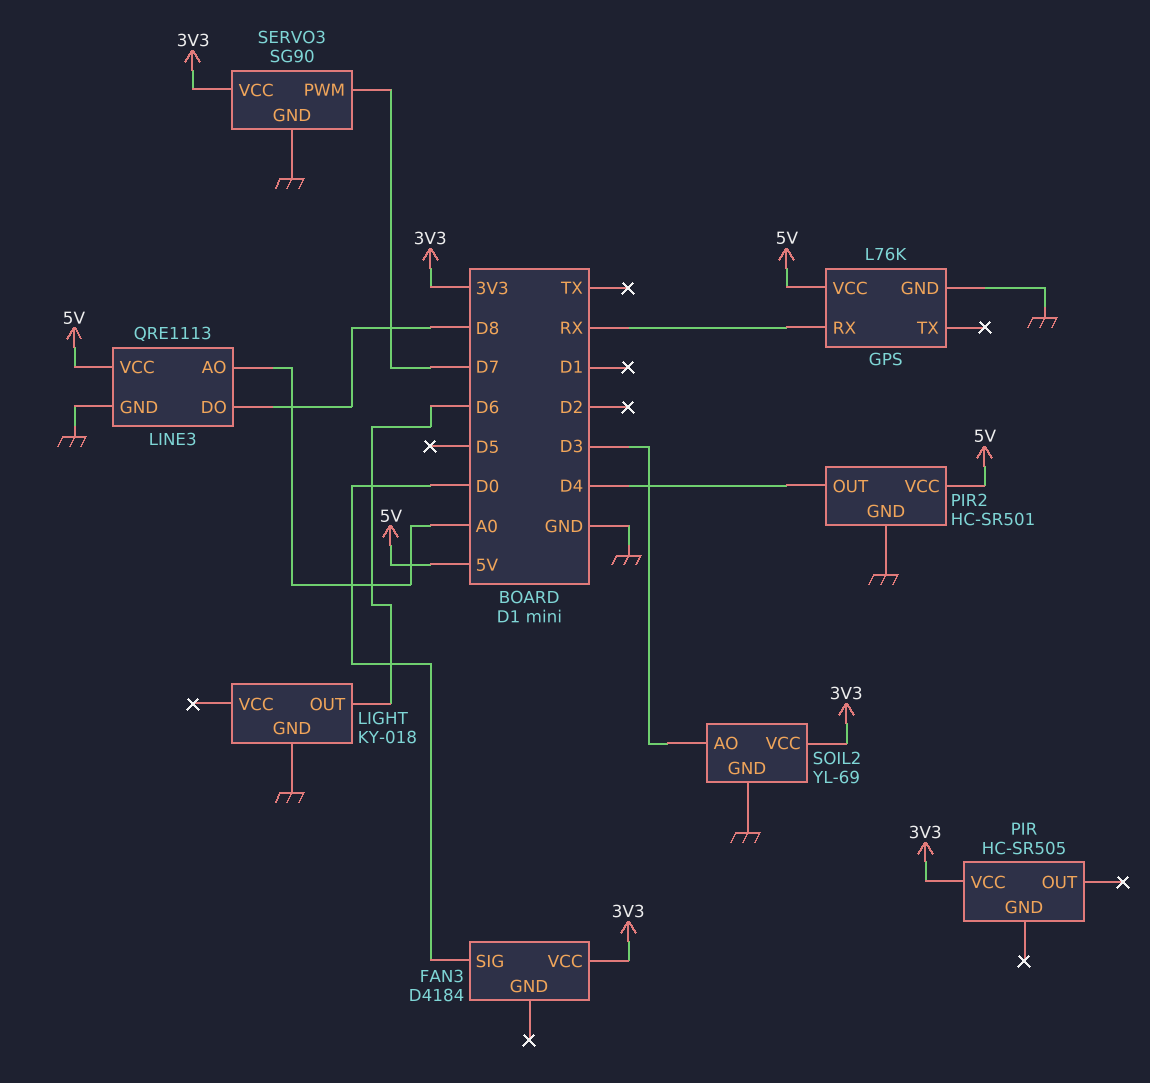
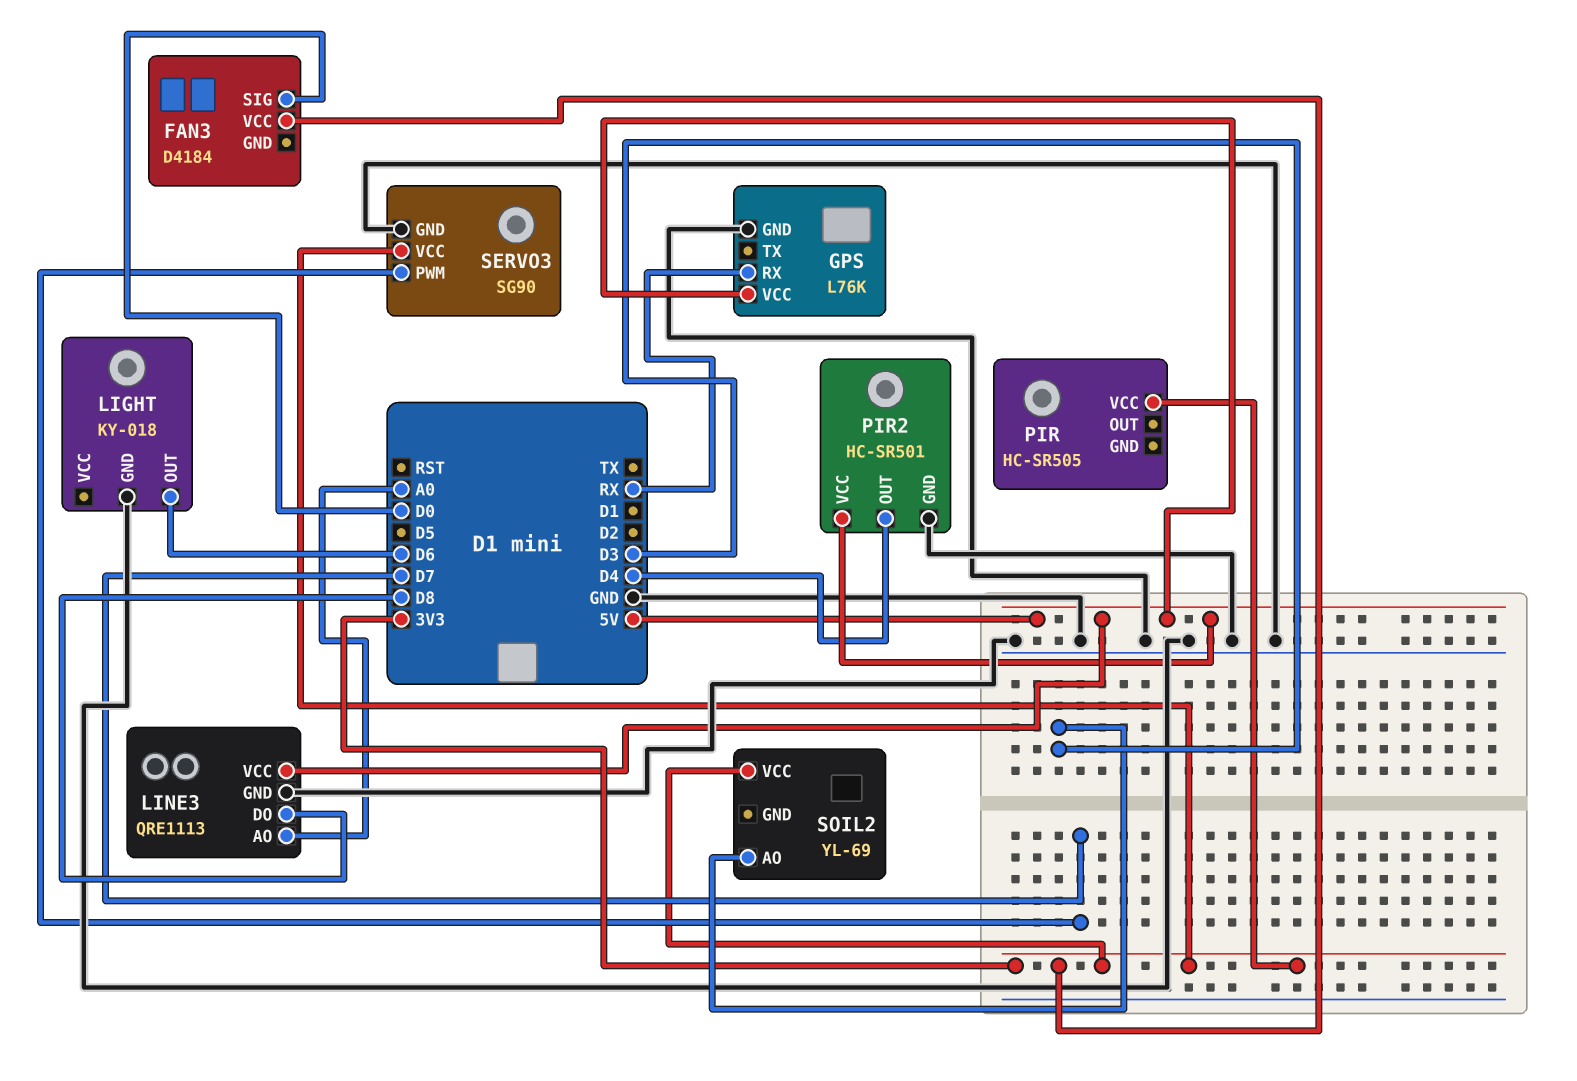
SOIL2 pin GND: GND -> none

